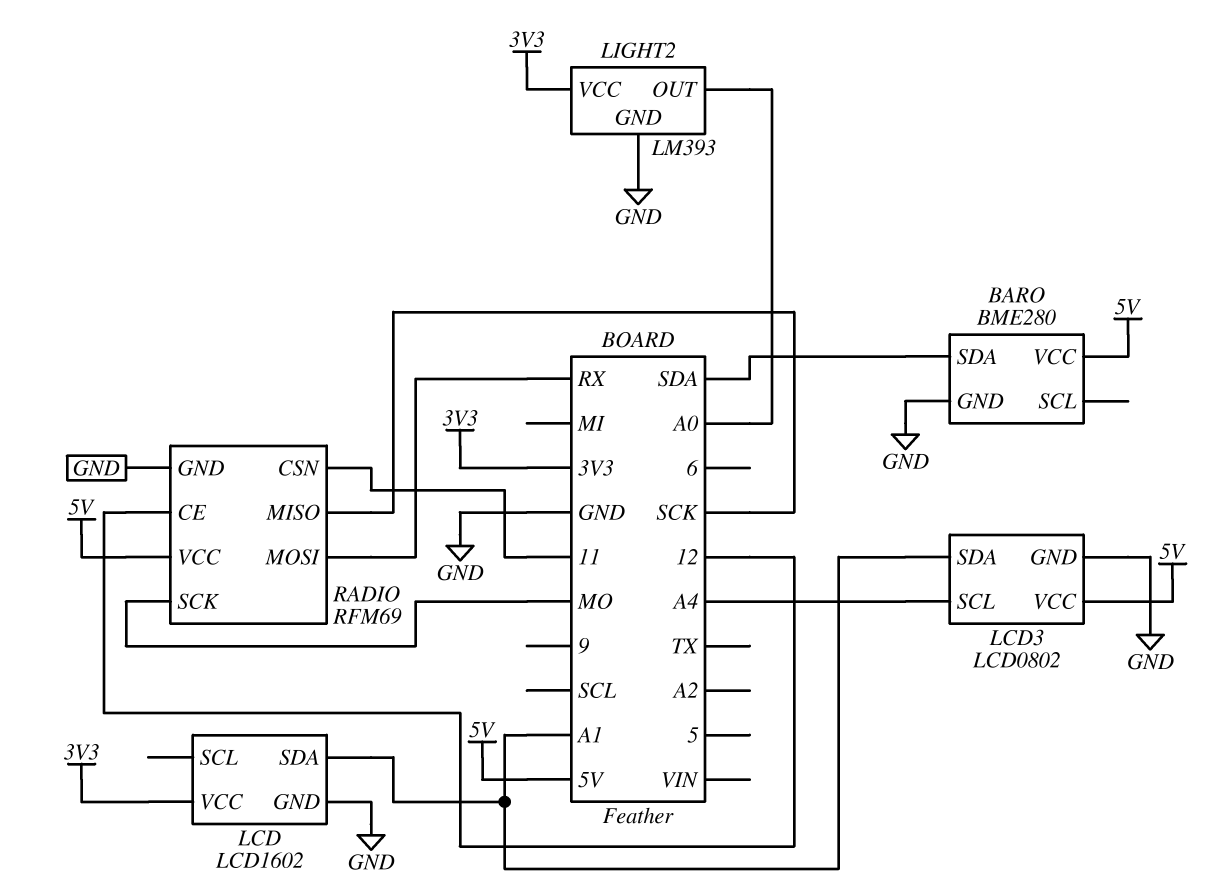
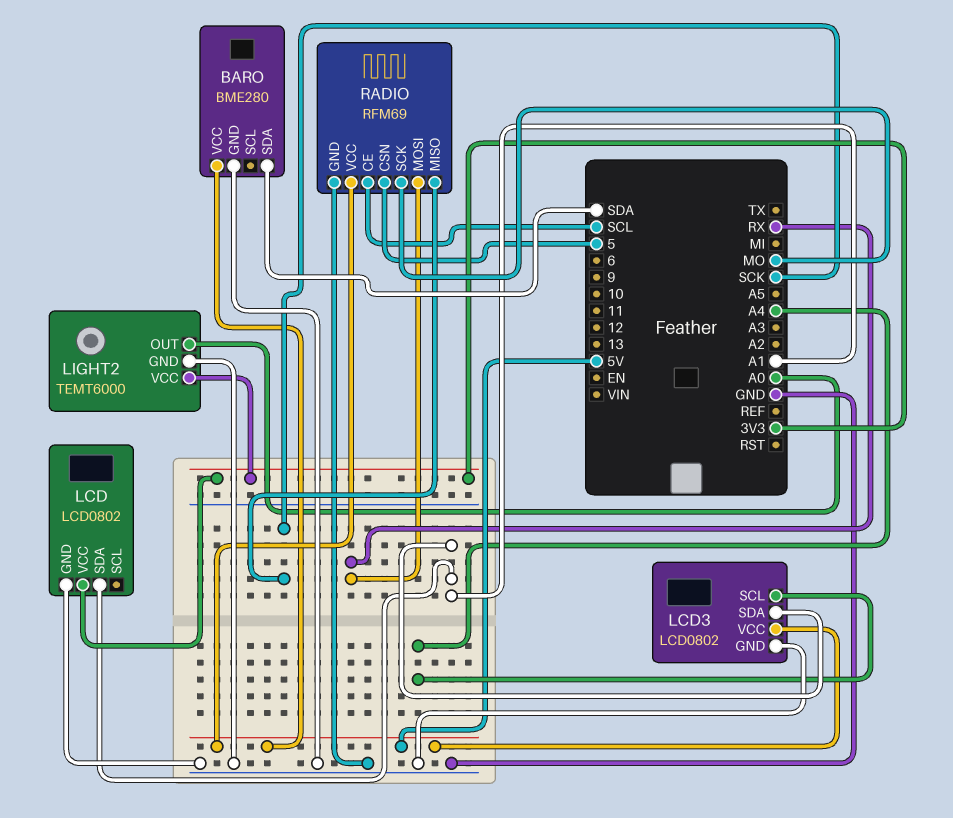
LCD: LCD1602 -> LCD0802
LIGHT2: LM393 -> TEMT6000
RADIO pin CE: 12 -> SCL
RADIO pin CSN: 11 -> 5

